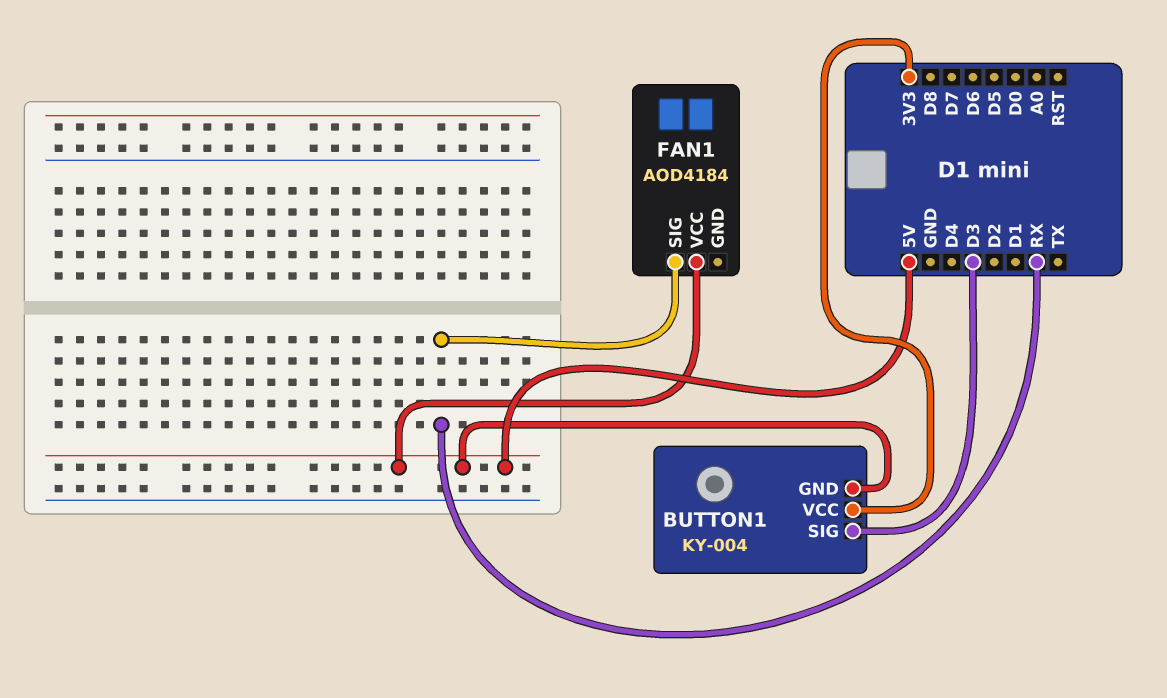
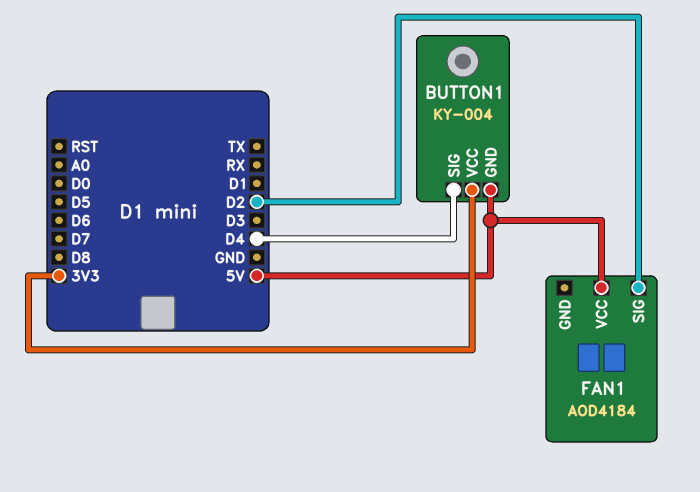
BUTTON1 pin SIG: D3 -> D4
FAN1 pin SIG: RX -> D2

